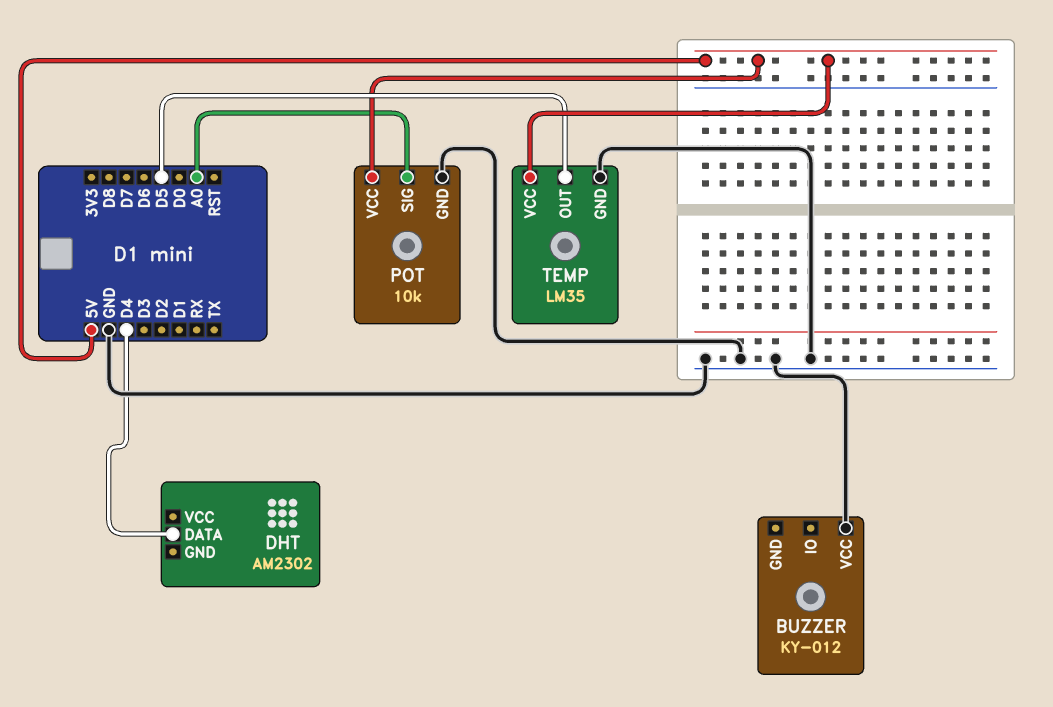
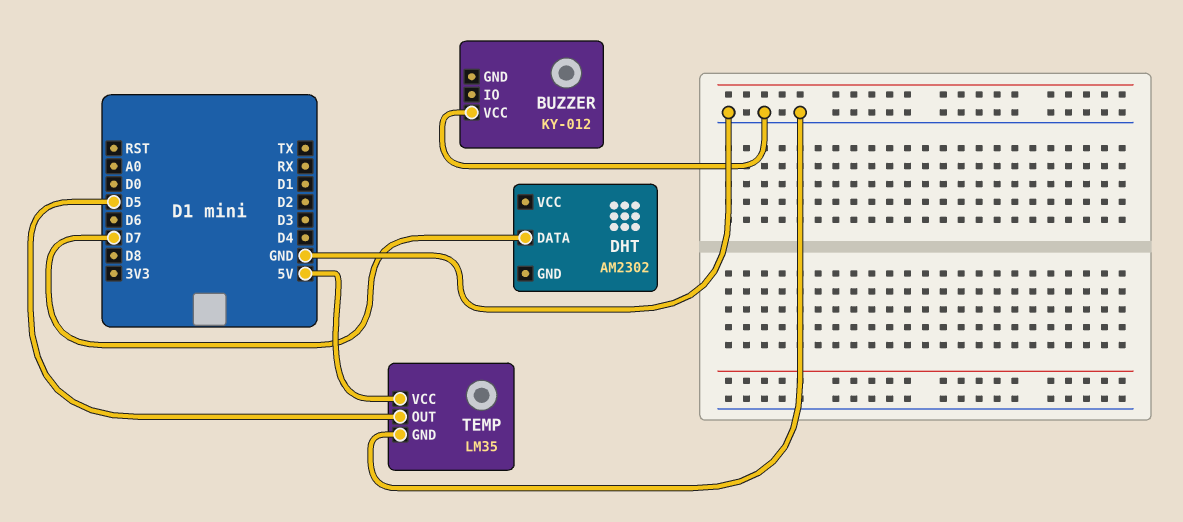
DHT pin DATA: D4 -> D7
POT: 10k -> none
POT pin GND: GND -> none
POT pin SIG: A0 -> none
POT pin VCC: 5V -> none

